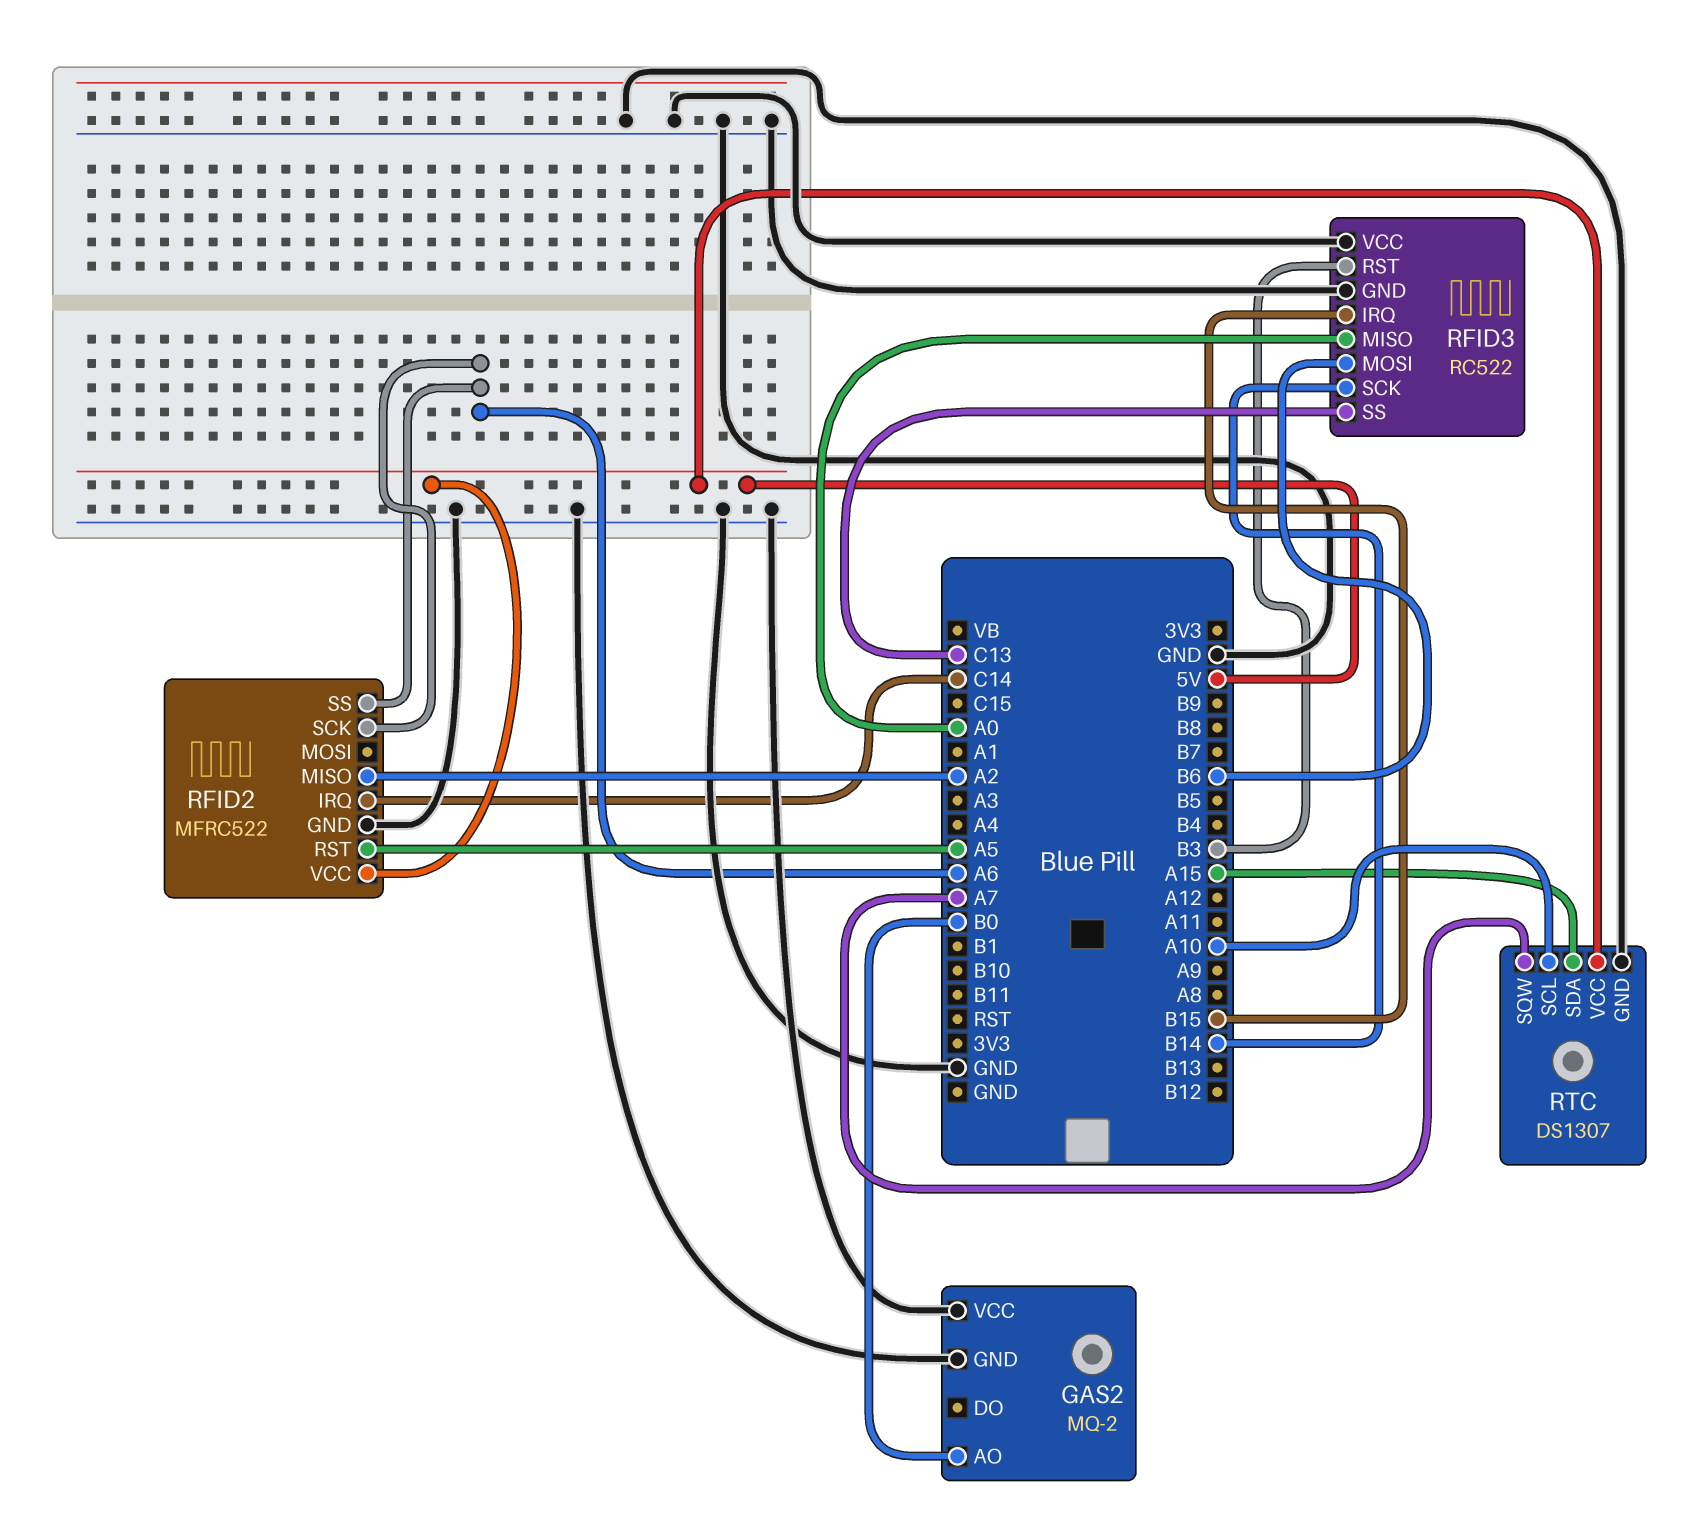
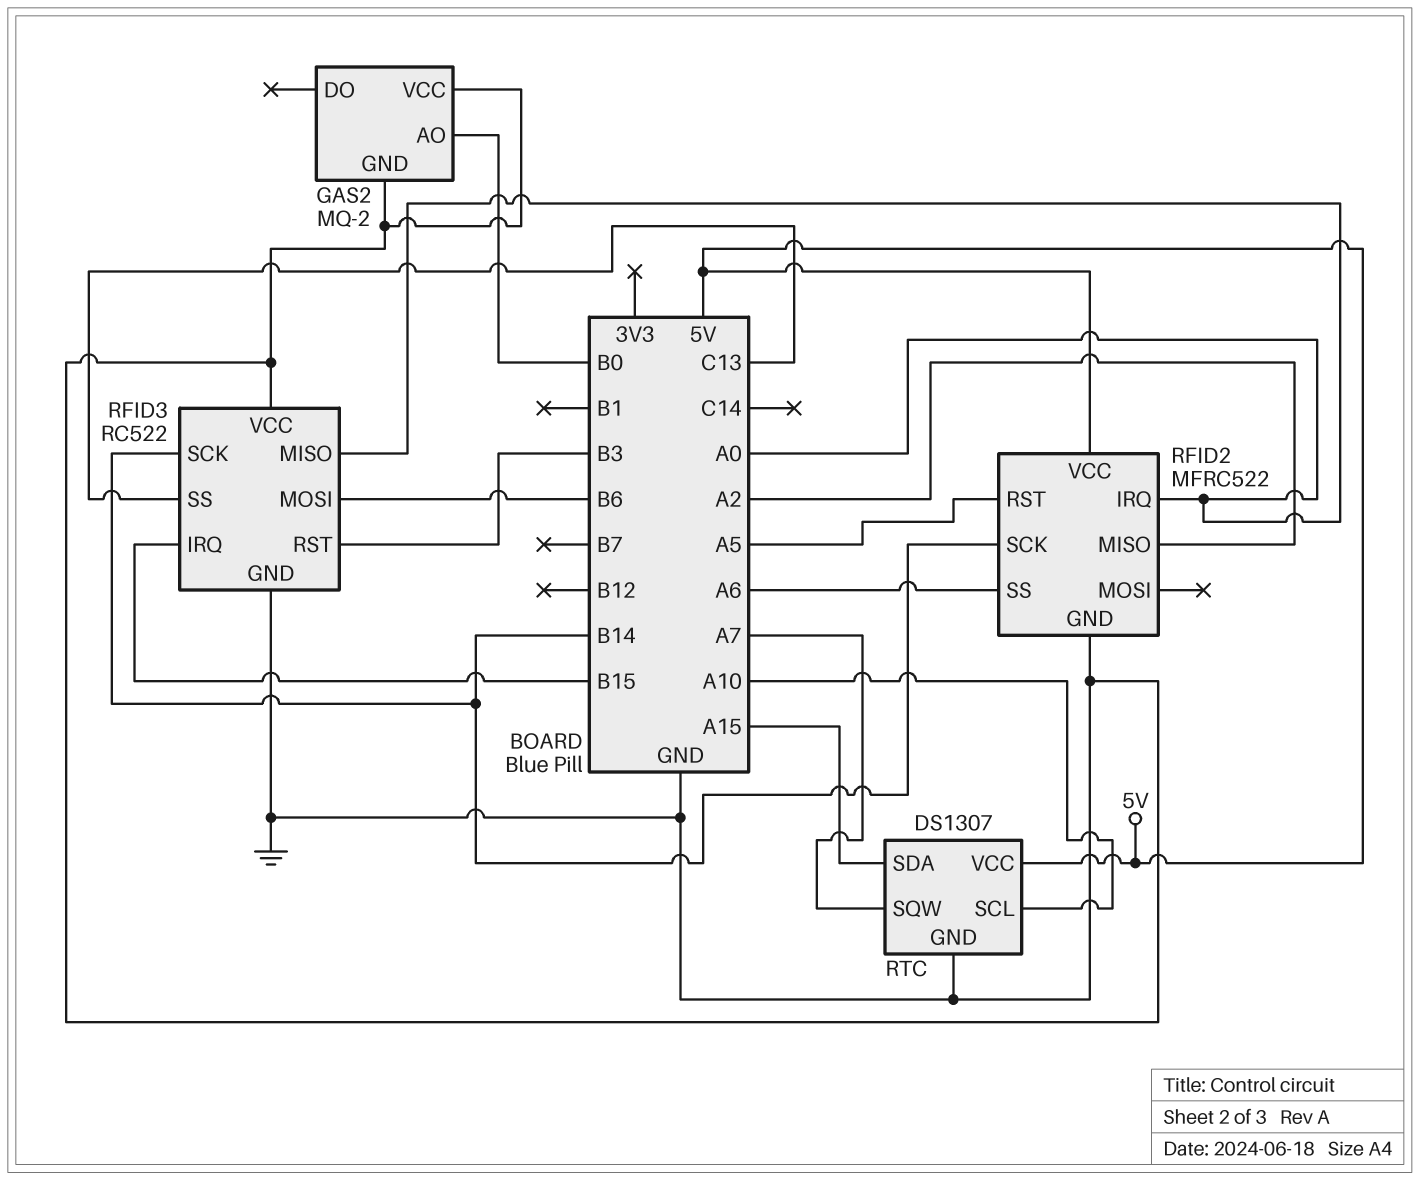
RFID2 pin IRQ: C14 -> A0
RFID2 pin SCK: A6 -> B14

